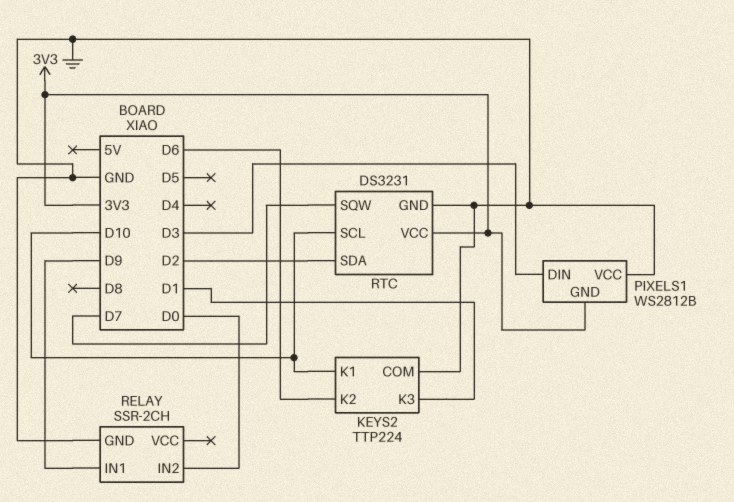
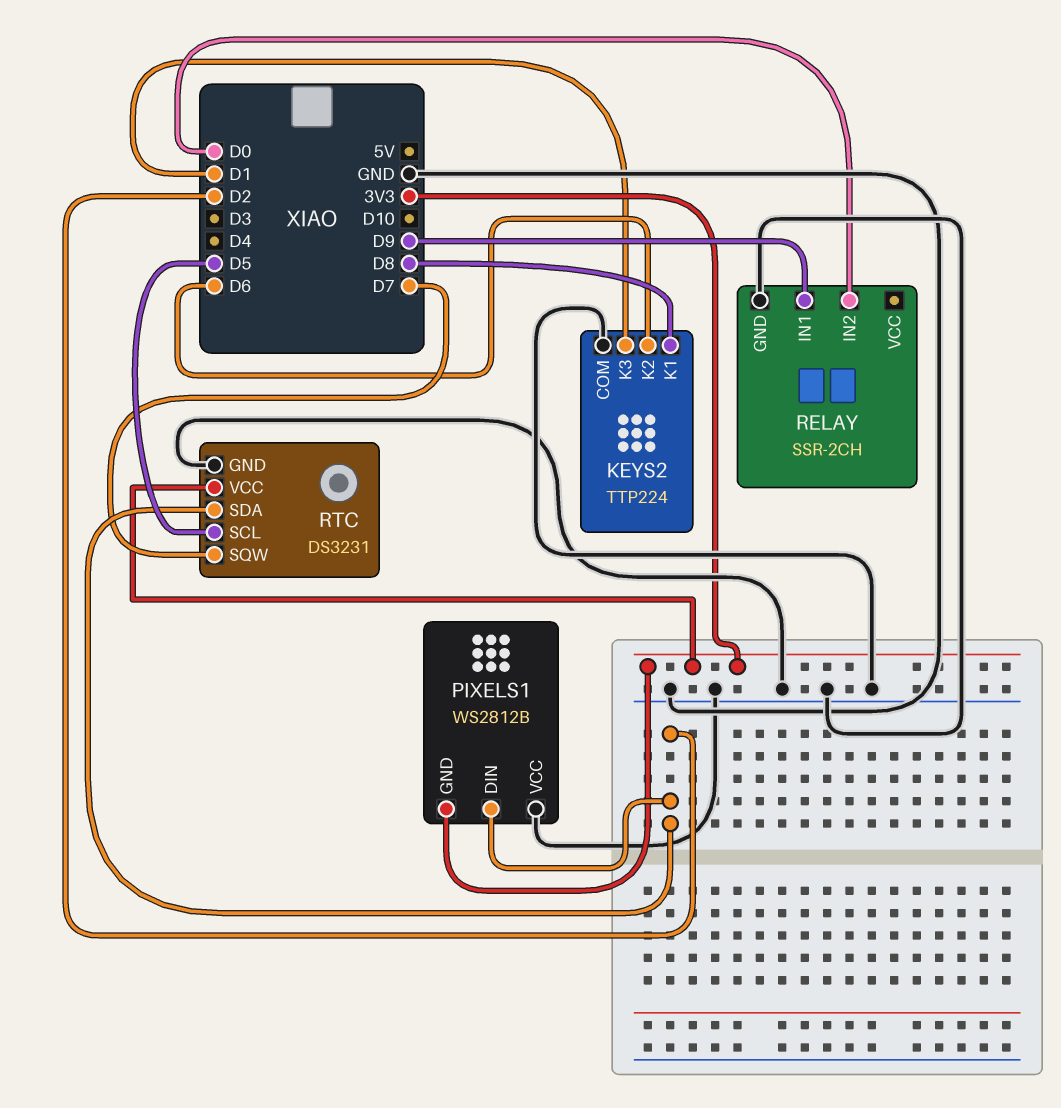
KEYS2 pin K1: D10 -> D8
PIXELS1 pin DIN: D3 -> D2
RTC pin SCL: D10 -> D5

